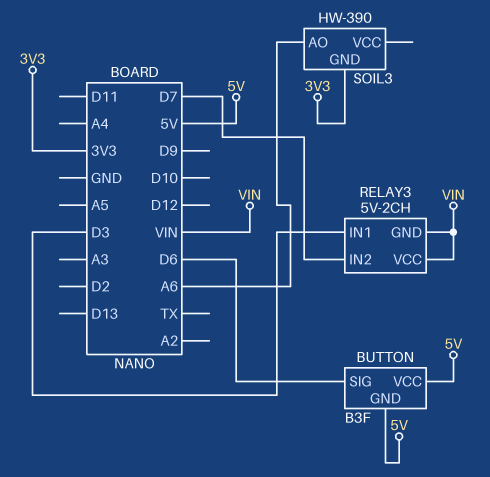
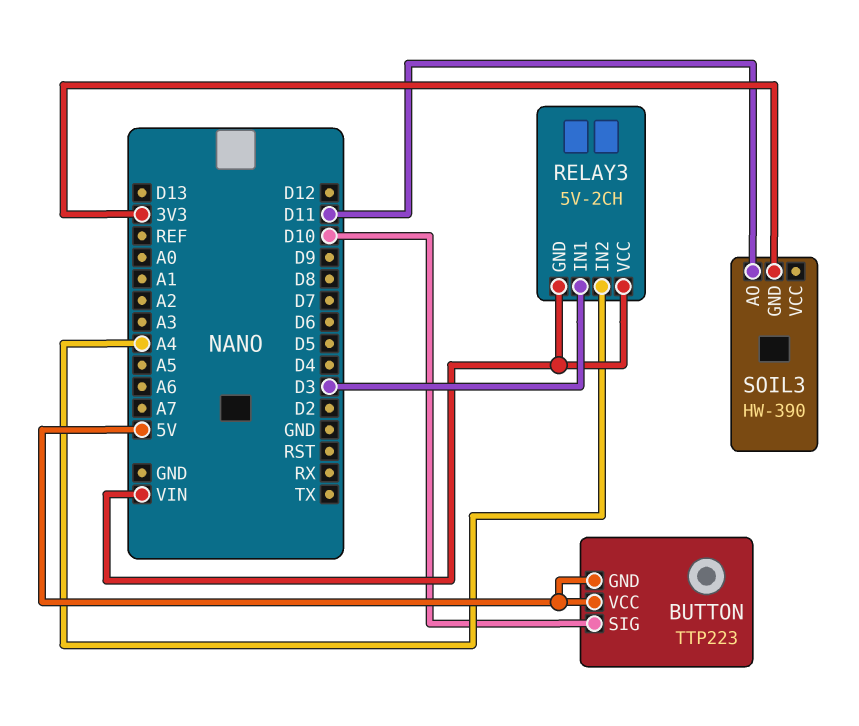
BUTTON: B3F -> TTP223
BUTTON pin SIG: D6 -> D10
RELAY3 pin IN2: D7 -> A4
SOIL3 pin AO: A6 -> D11

